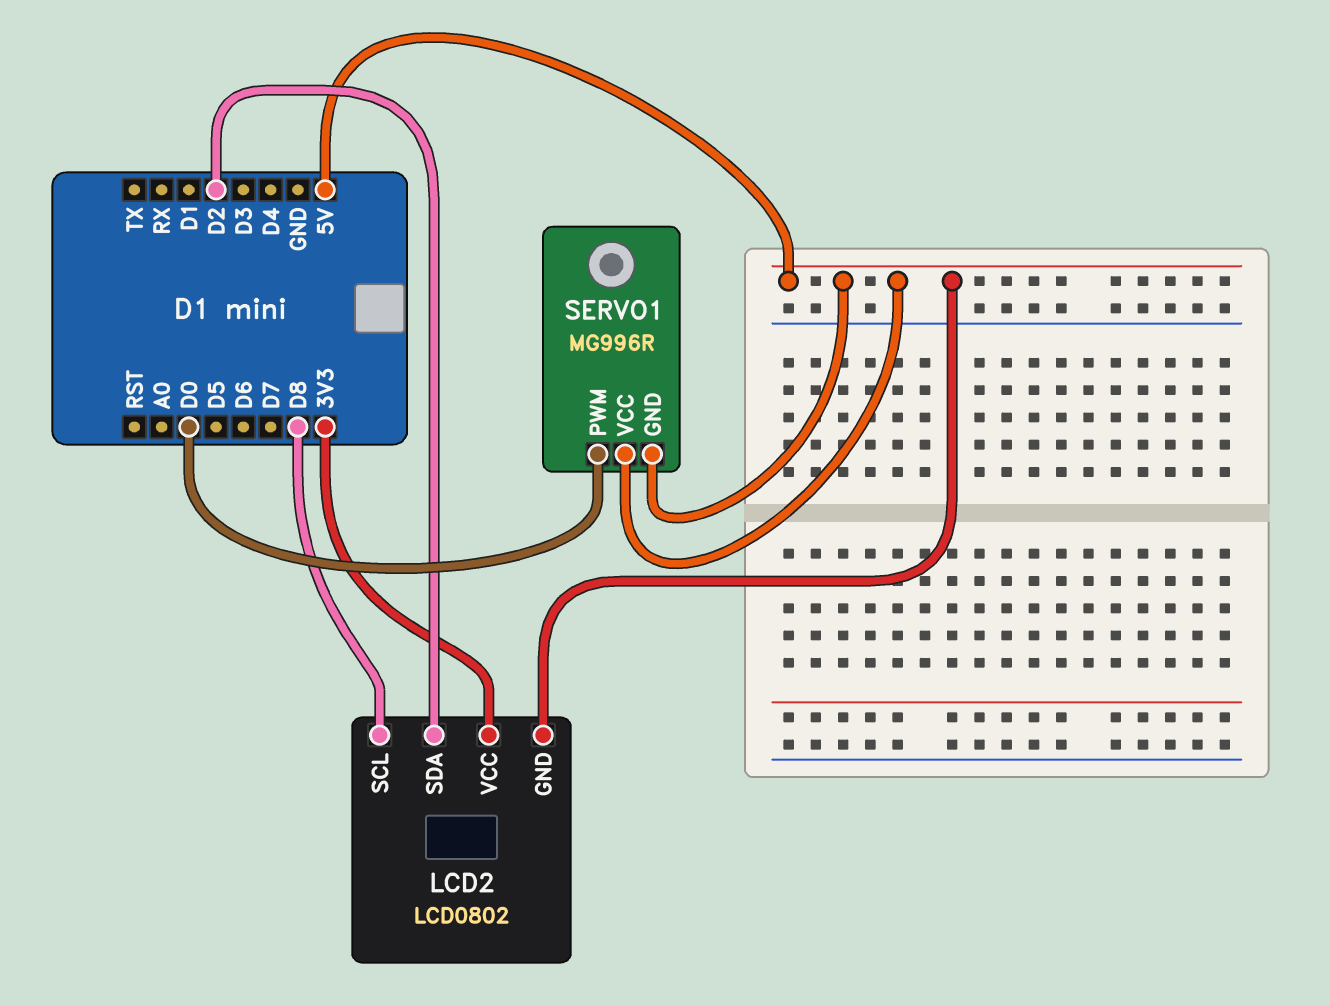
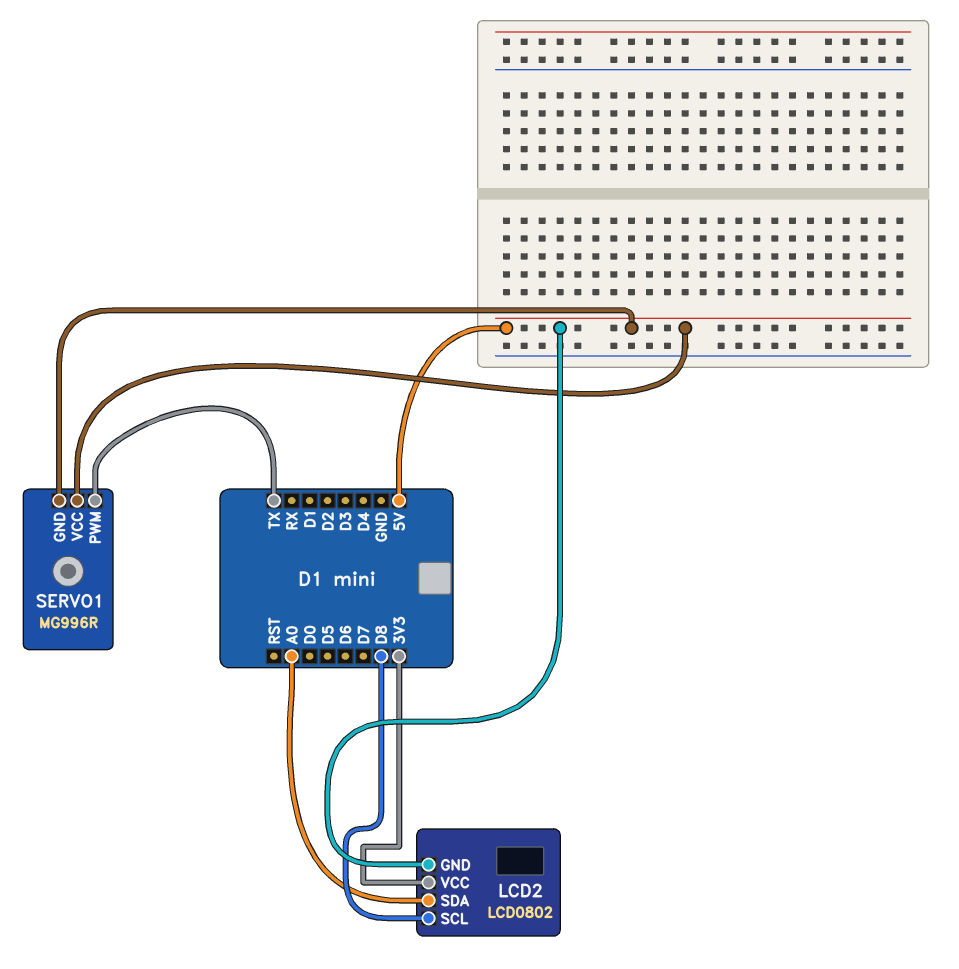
LCD2 pin SDA: D2 -> A0
SERVO1 pin PWM: D0 -> TX

